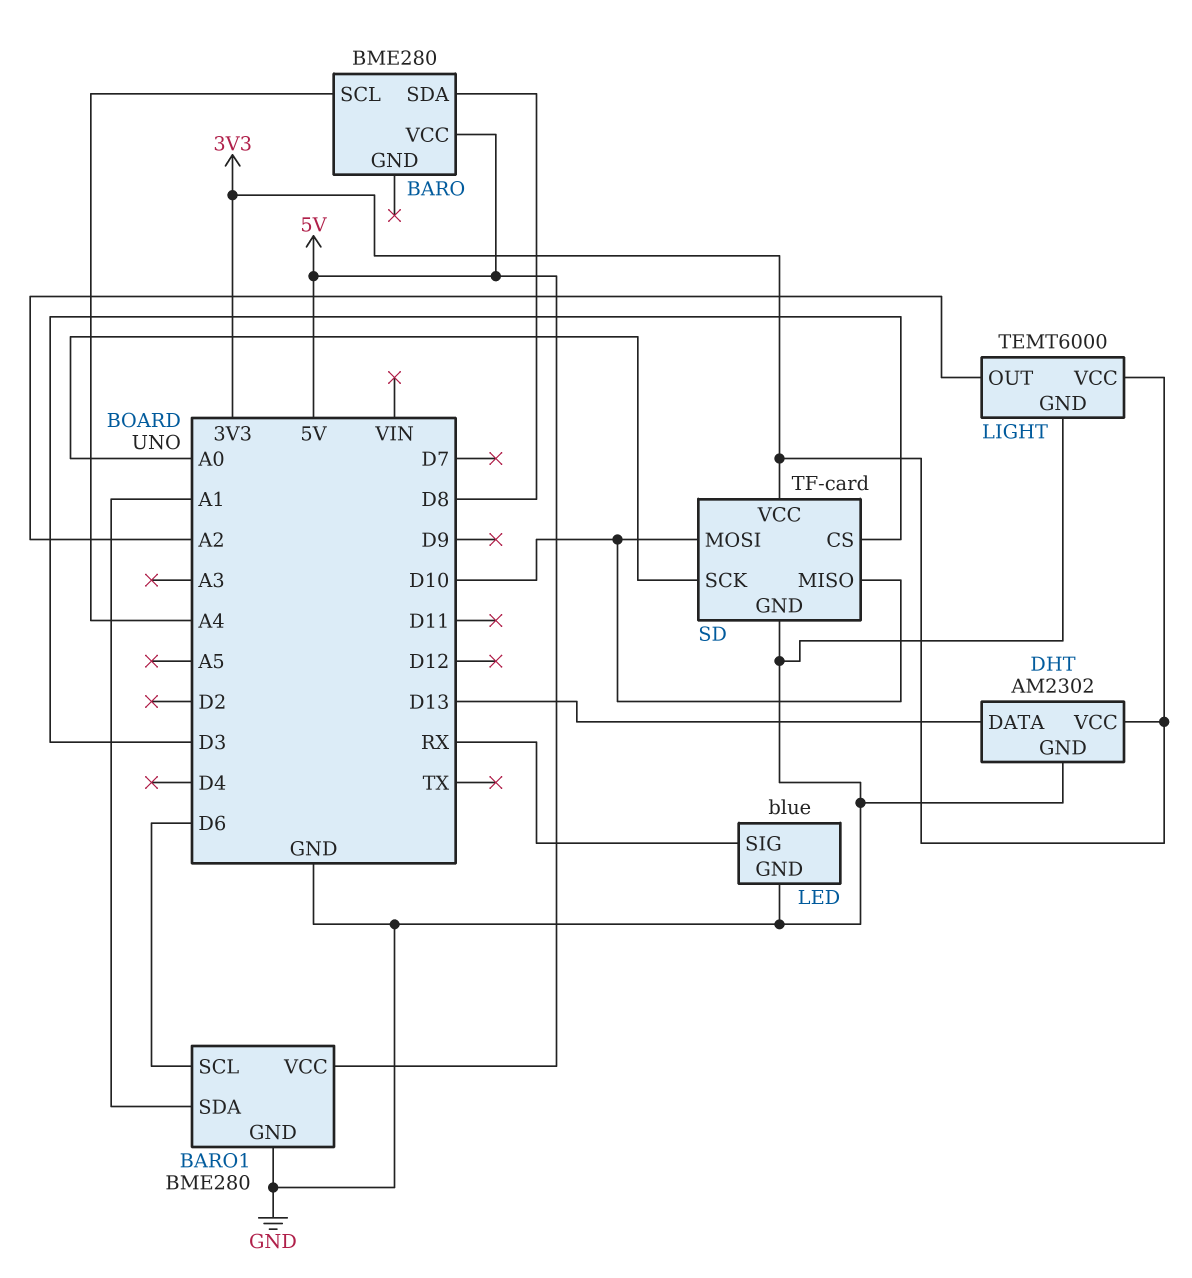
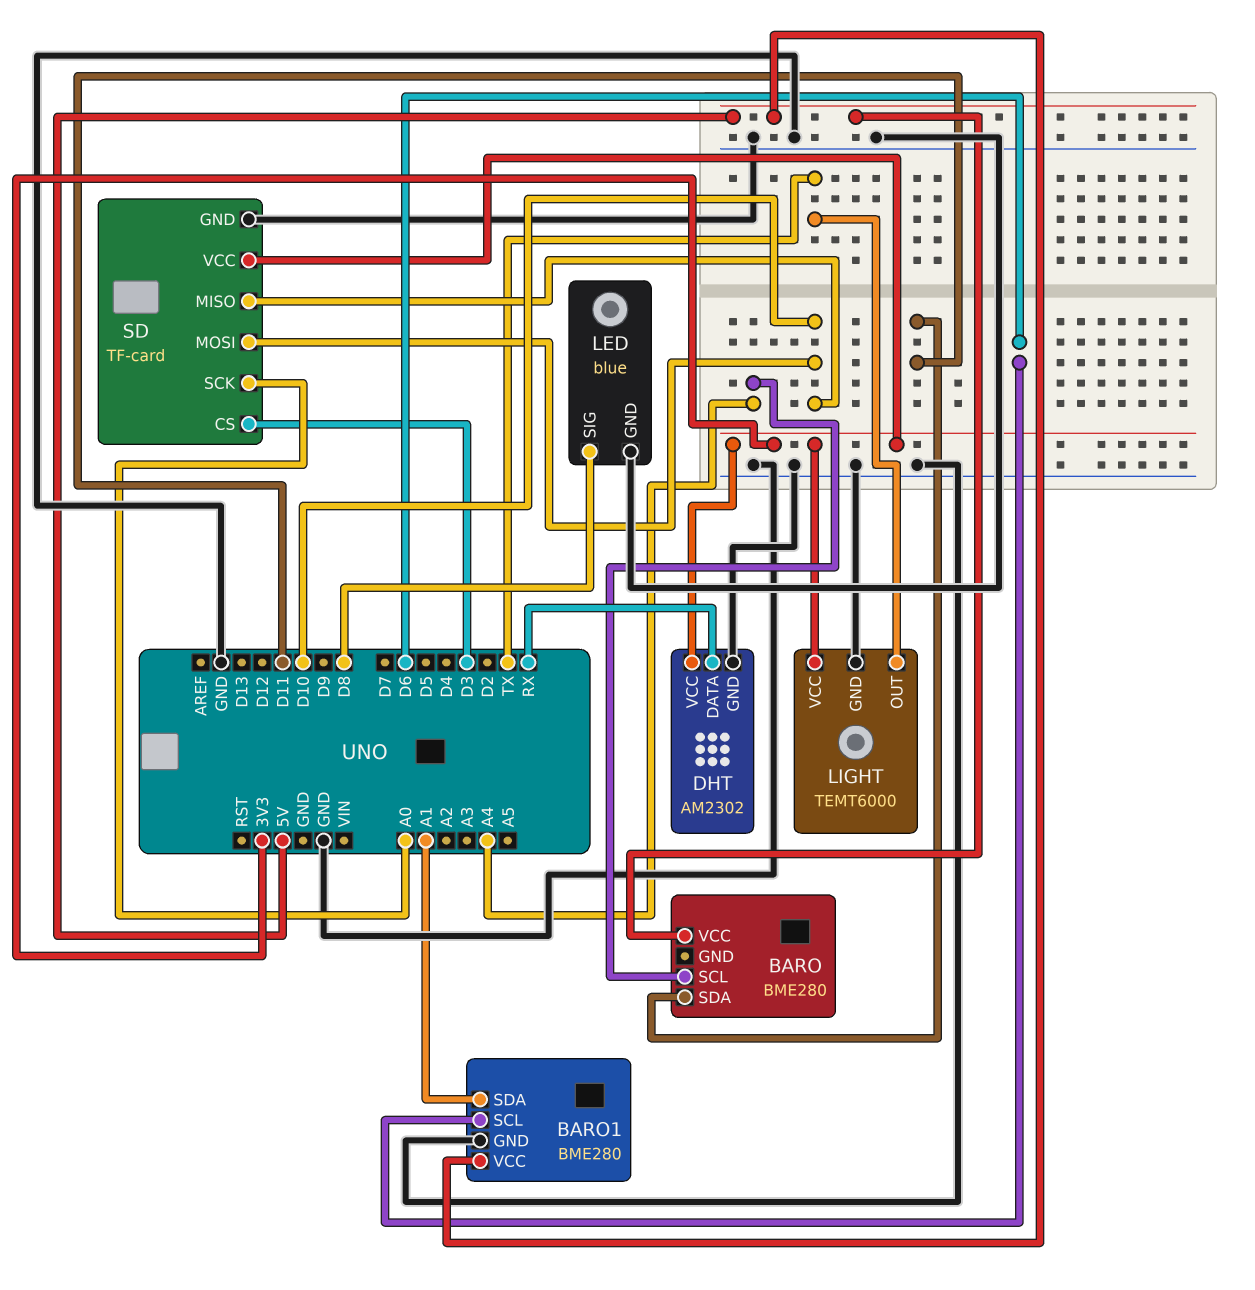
BARO pin SDA: D8 -> D11
DHT pin DATA: D13 -> RX
LED pin SIG: RX -> D8
LIGHT pin OUT: A2 -> TX

